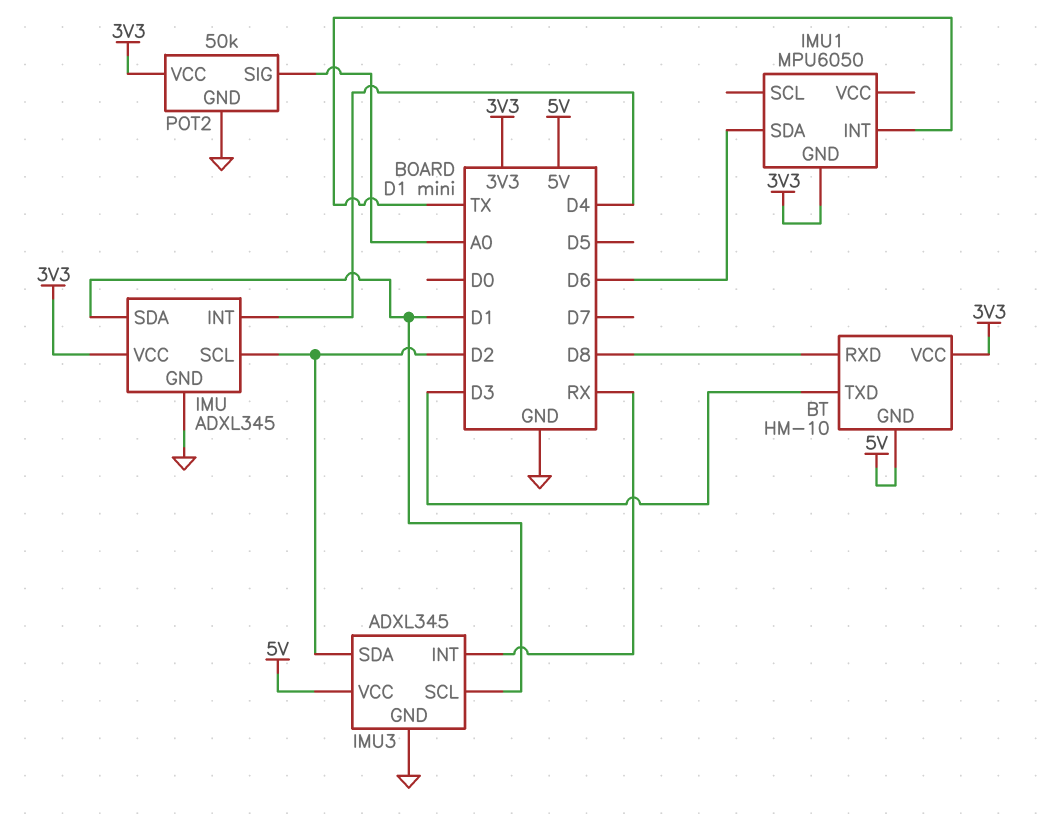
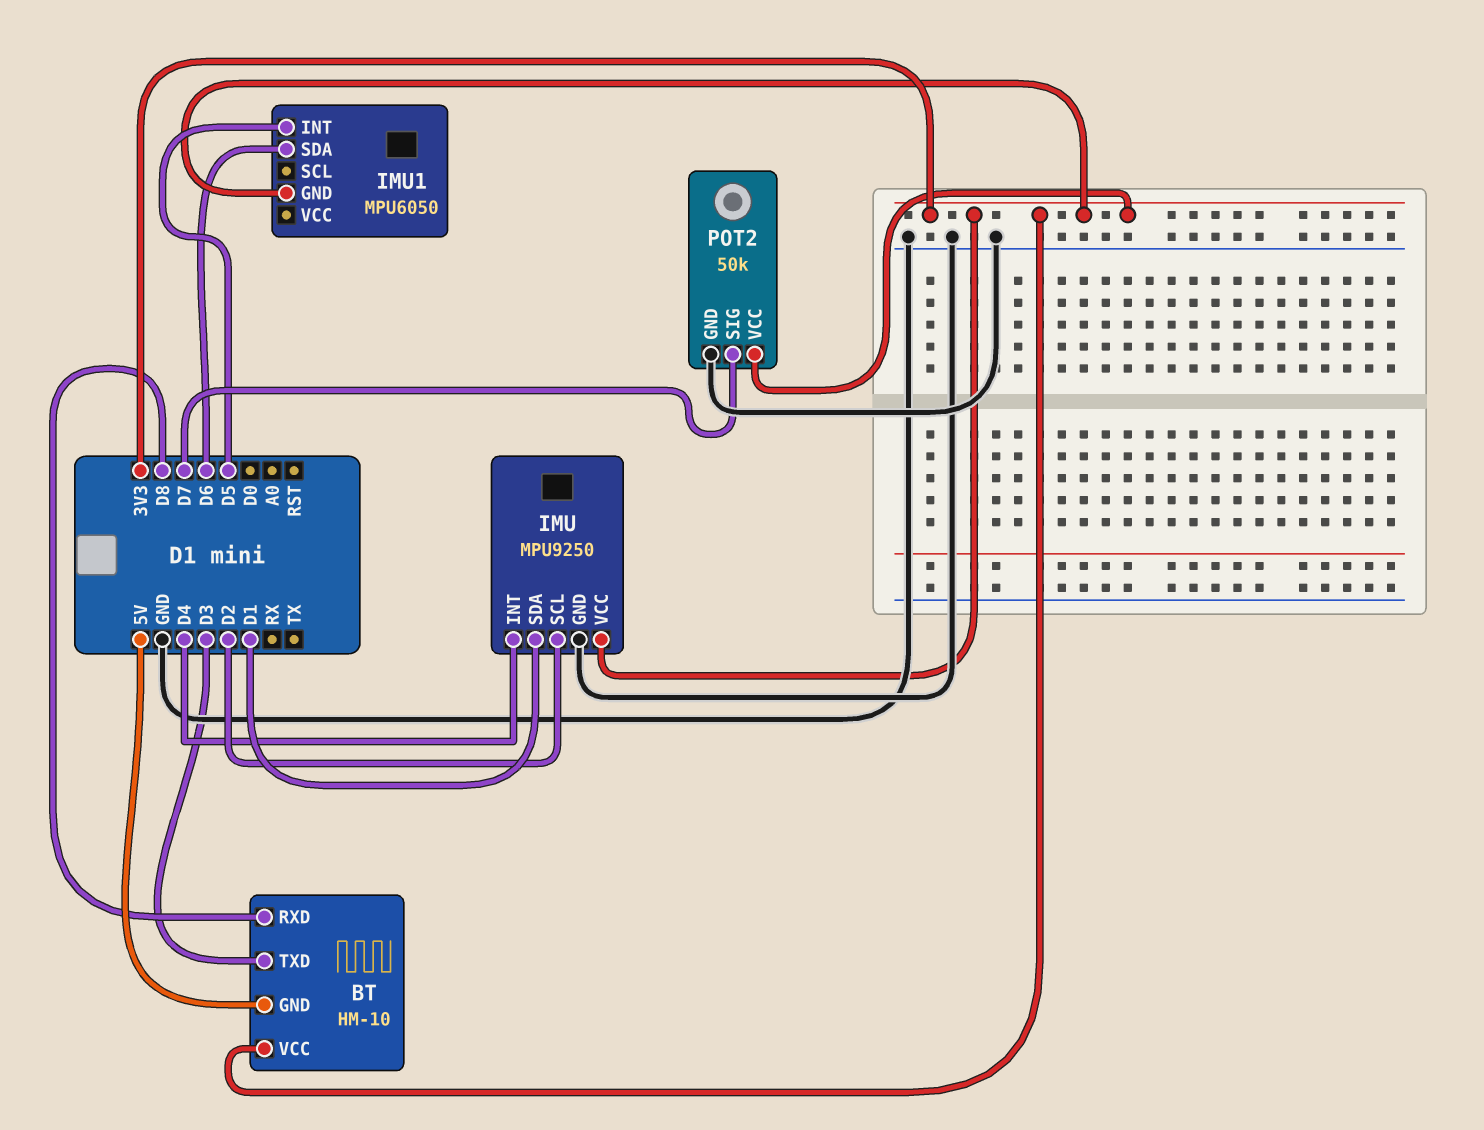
IMU: ADXL345 -> MPU9250
IMU1 pin INT: TX -> D5
IMU3: ADXL345 -> none
IMU3 pin GND: GND -> none
IMU3 pin INT: RX -> none
IMU3 pin SCL: D1 -> none
IMU3 pin SDA: D2 -> none
IMU3 pin VCC: 5V -> none
POT2 pin SIG: A0 -> D7

